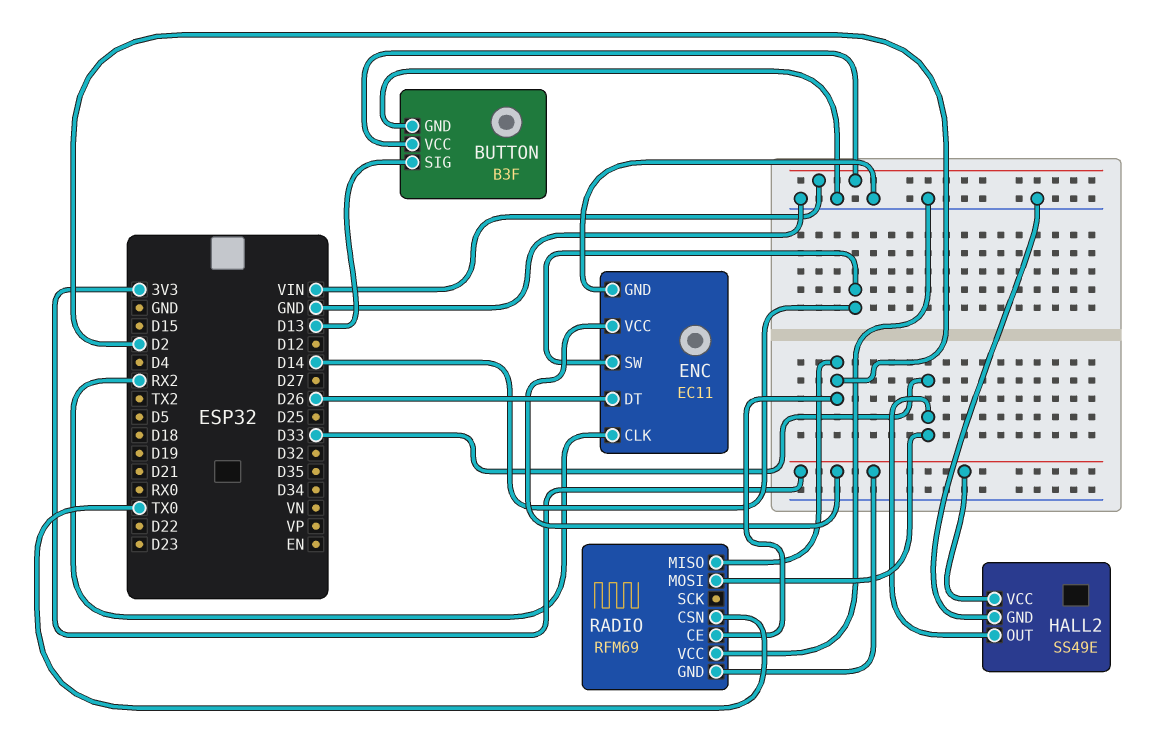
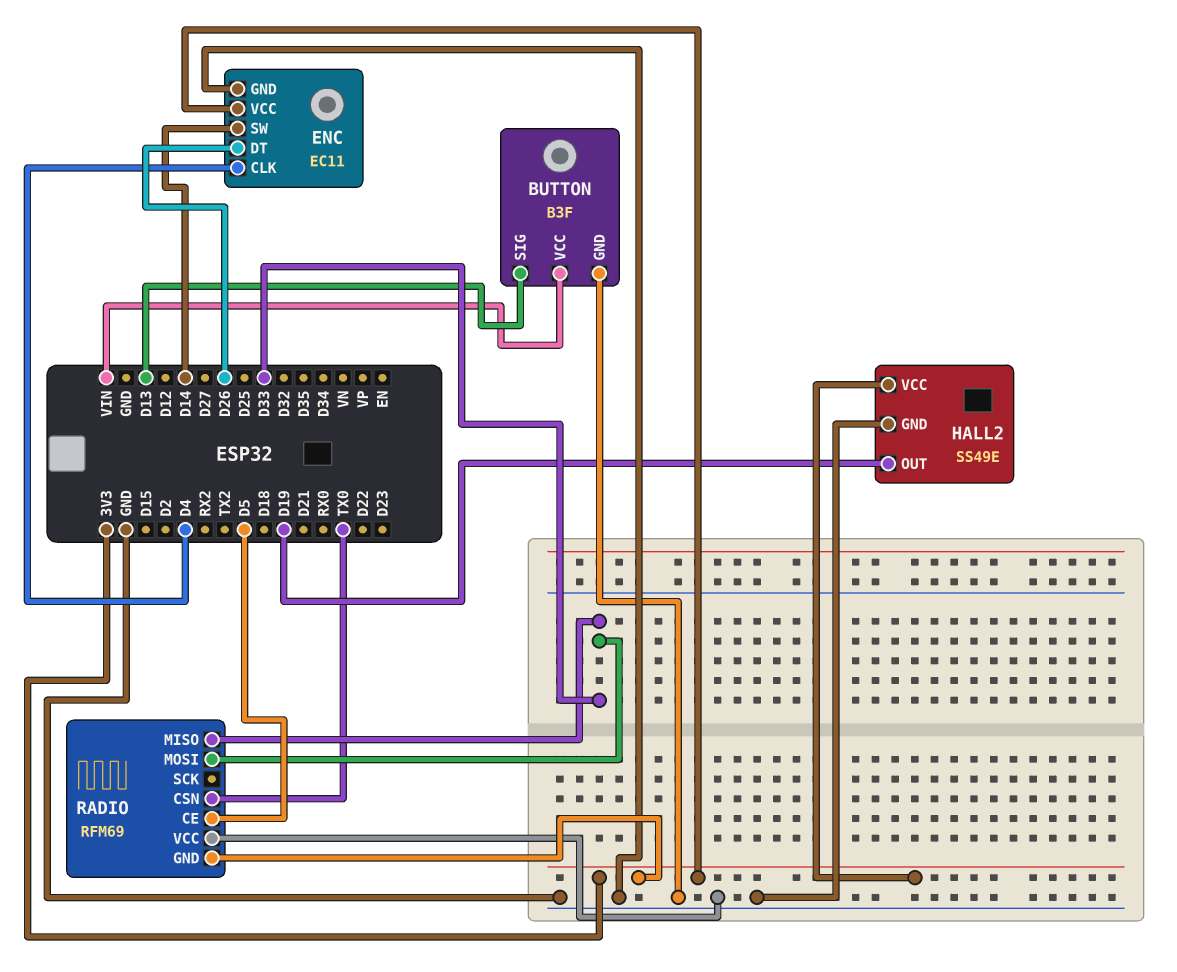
ENC pin CLK: RX2 -> D4
HALL2 pin OUT: D33 -> D19
RADIO pin CE: D2 -> D5
RADIO pin MISO: D2 -> D33

